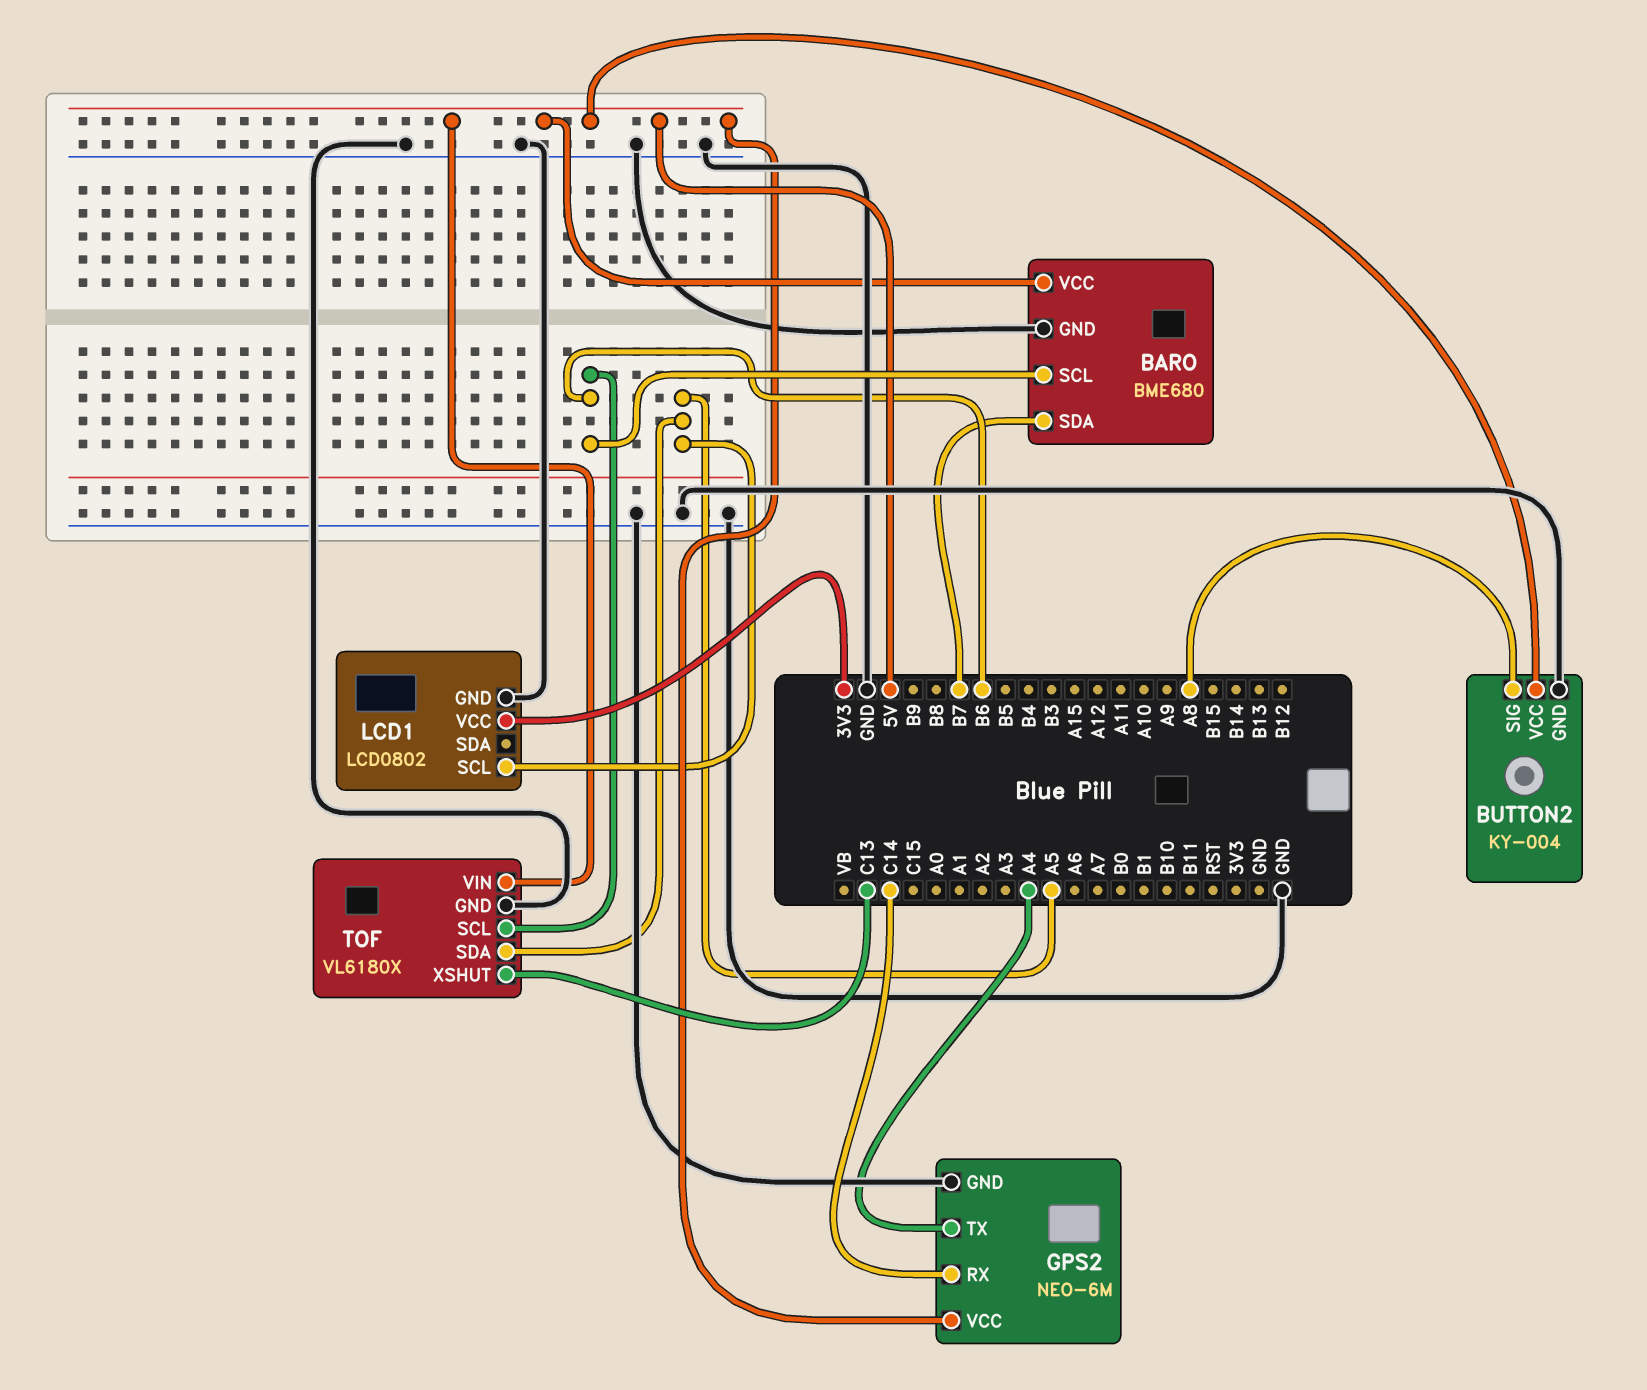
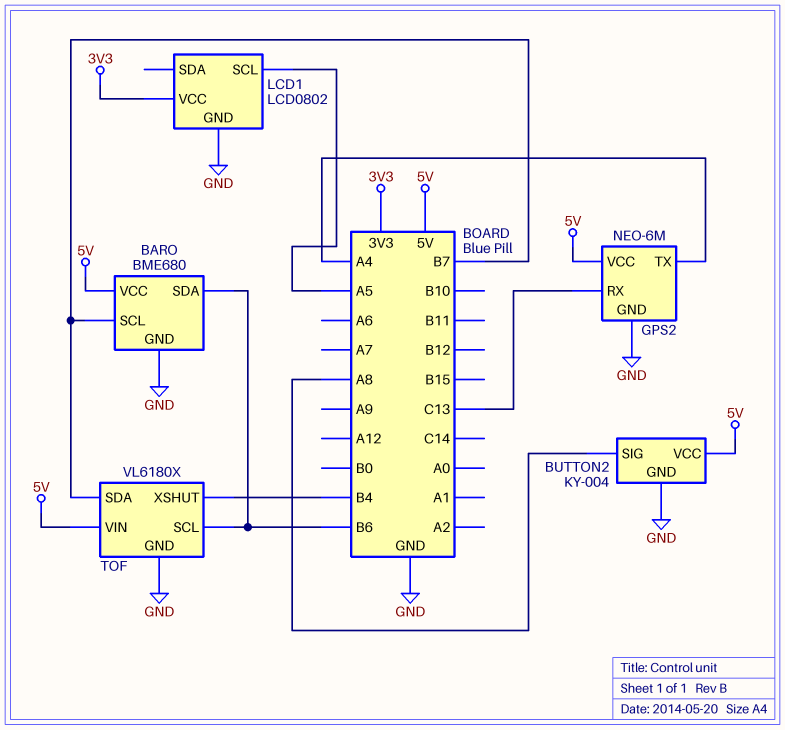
BARO pin SCL: B6 -> B7
BARO pin SDA: B7 -> B6
GPS2 pin RX: C14 -> C13
TOF pin SDA: A5 -> B7
TOF pin XSHUT: C13 -> B4

